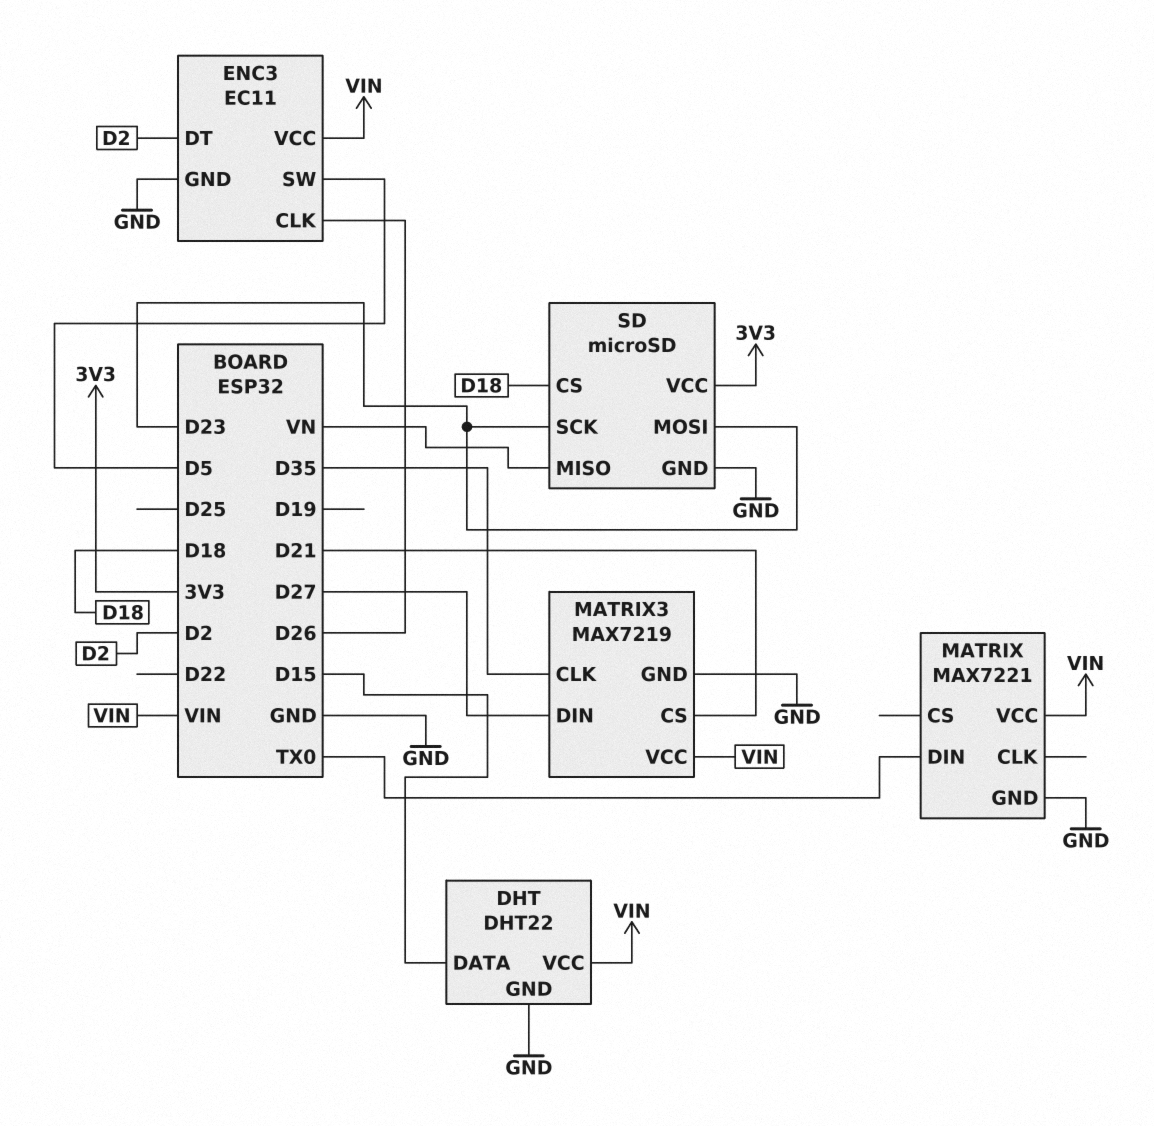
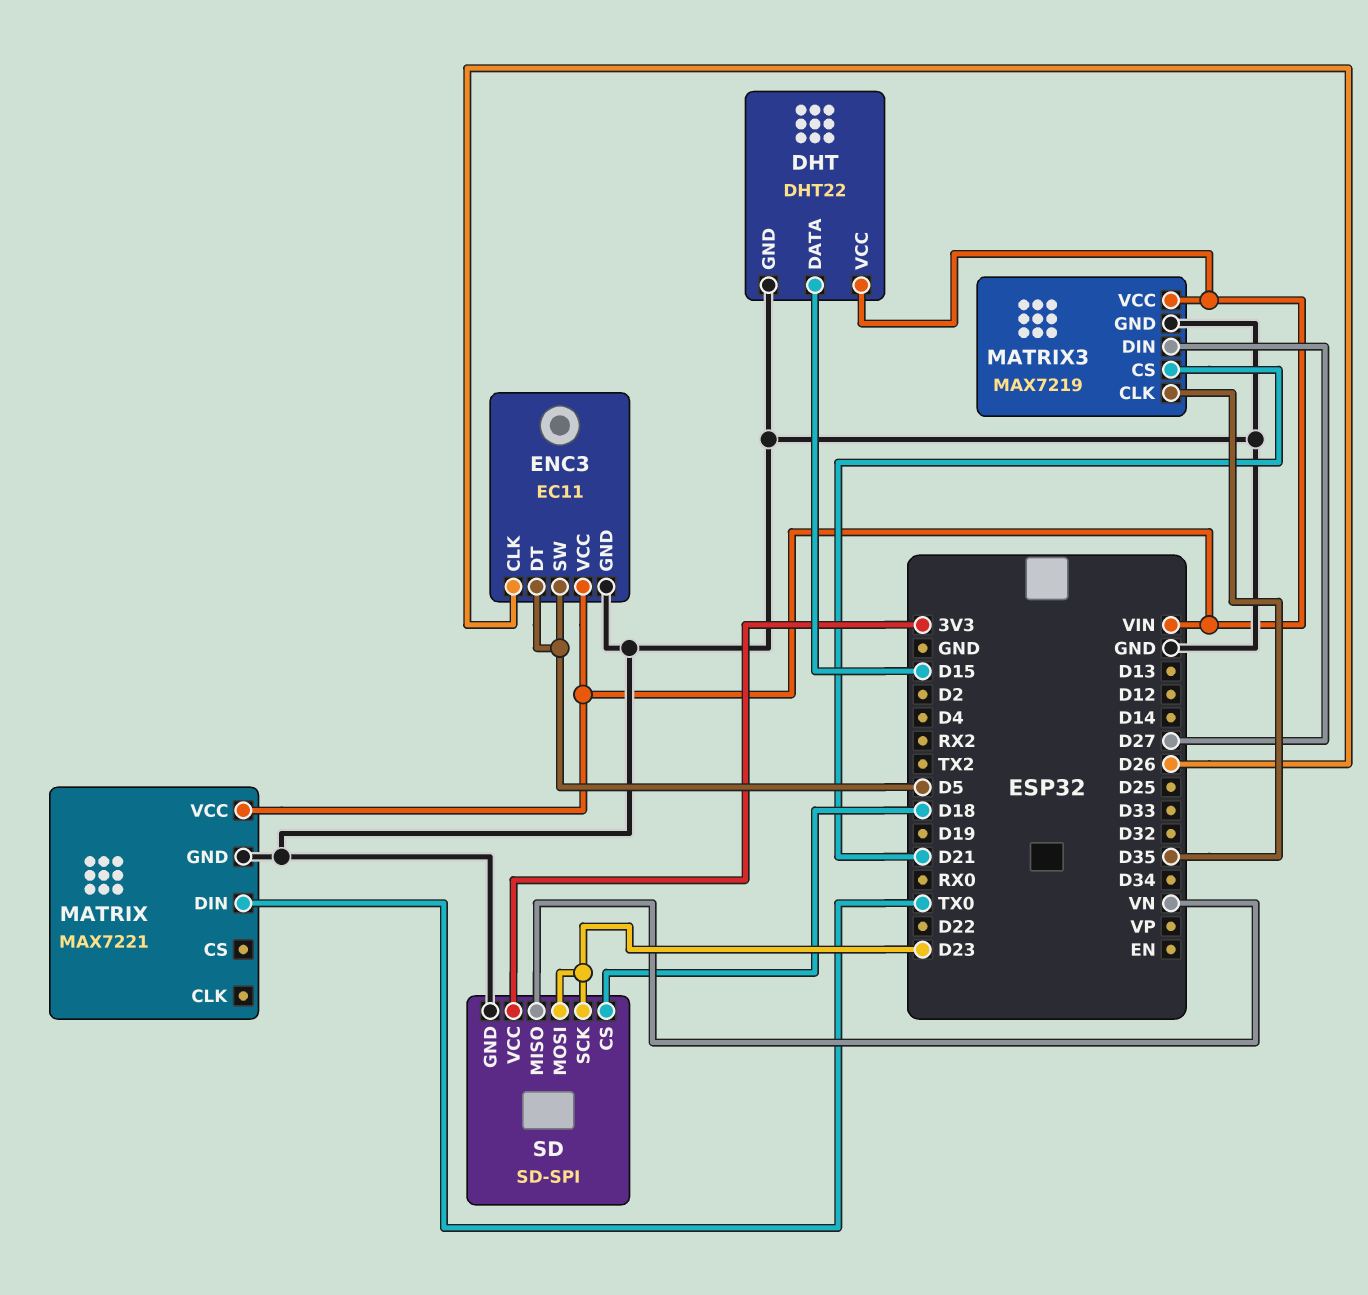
ENC3 pin DT: D2 -> D5
SD: microSD -> SD-SPI

